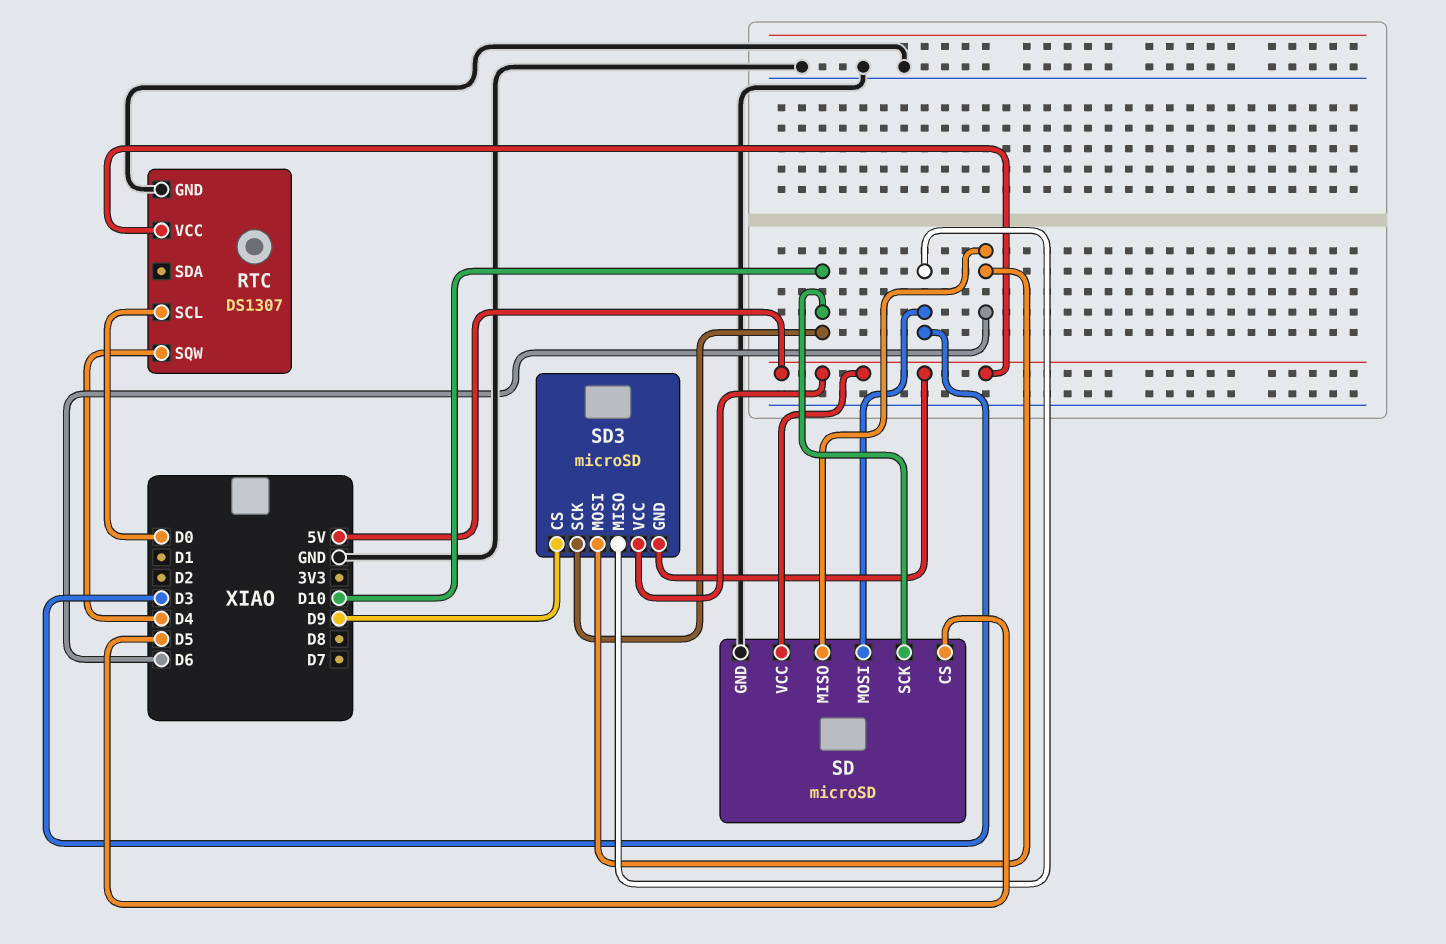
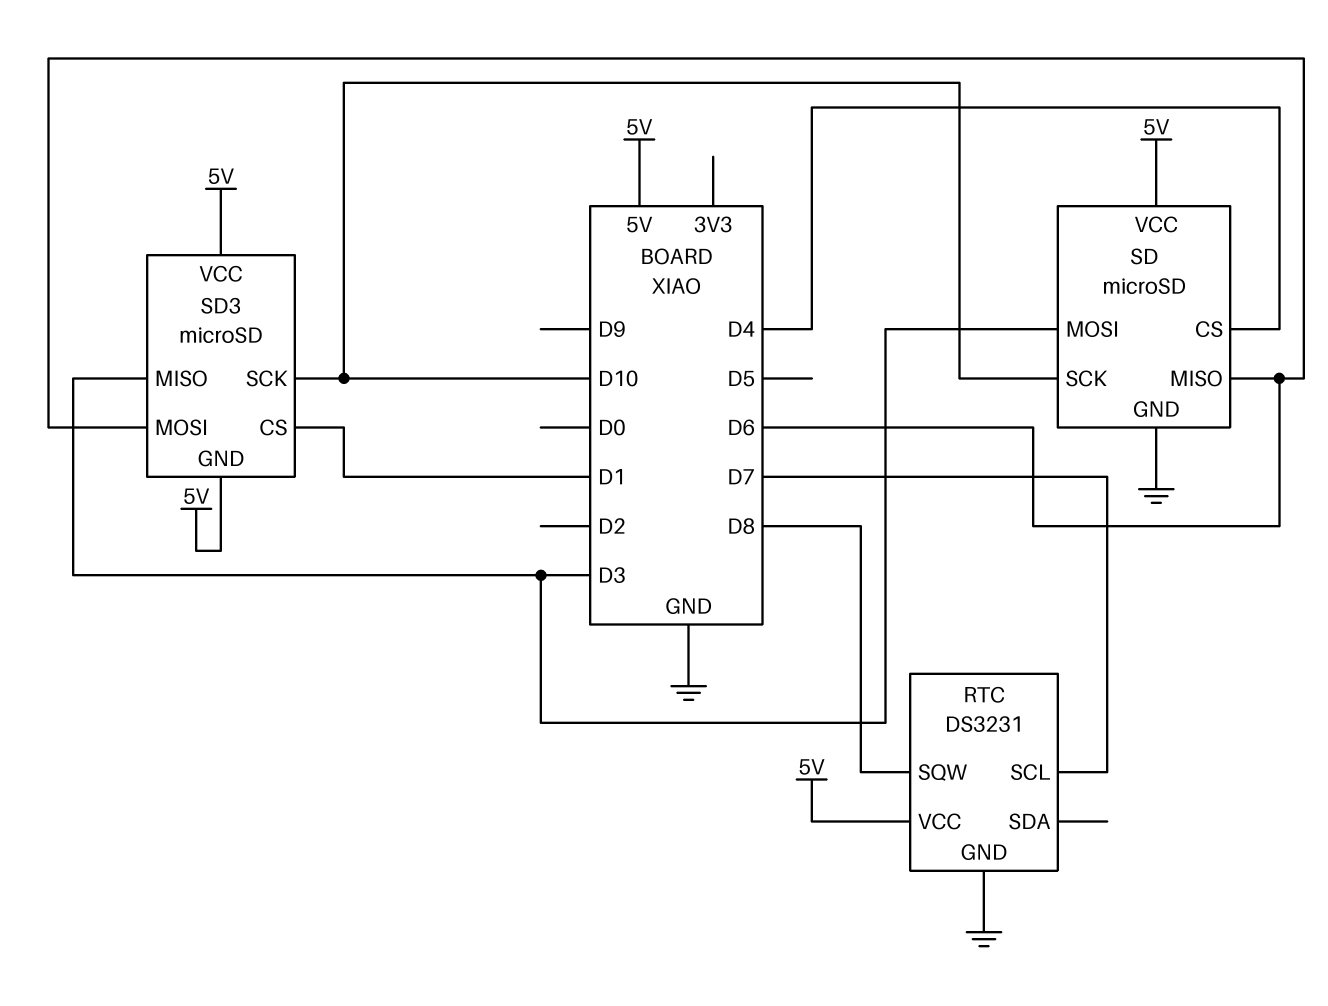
RTC: DS1307 -> DS3231
RTC pin SCL: D0 -> D7
RTC pin SQW: D4 -> D8
SD pin CS: D5 -> D4
SD3 pin CS: D9 -> D1

